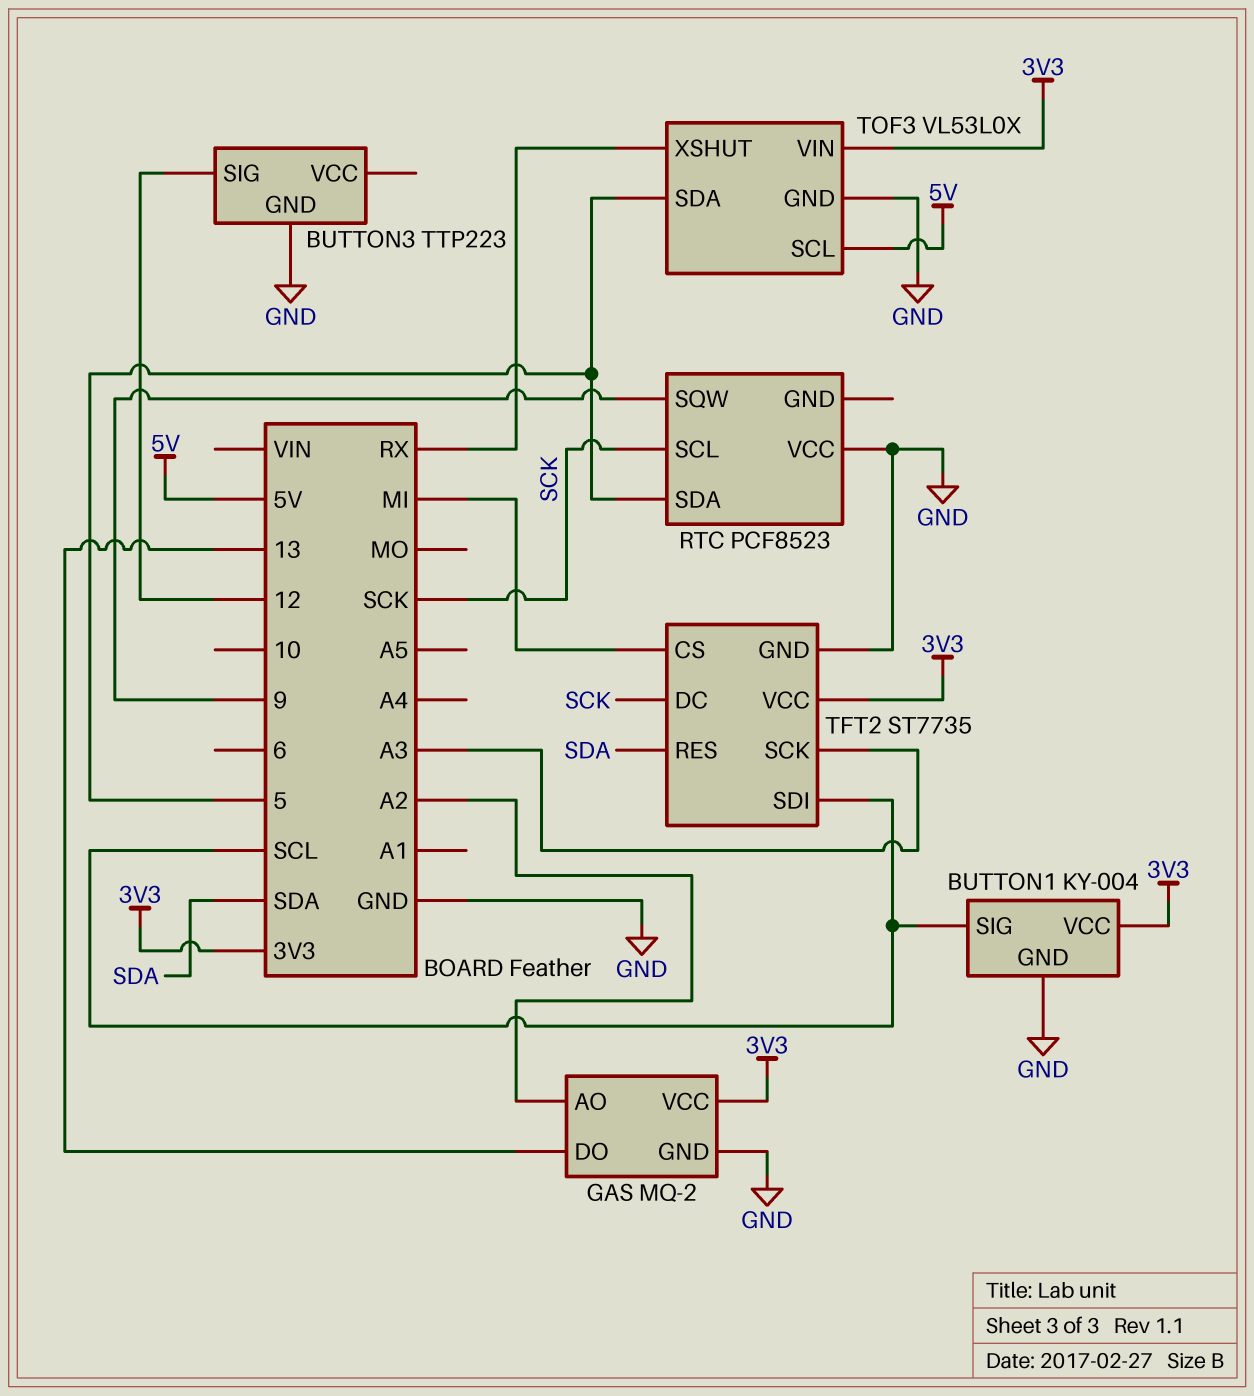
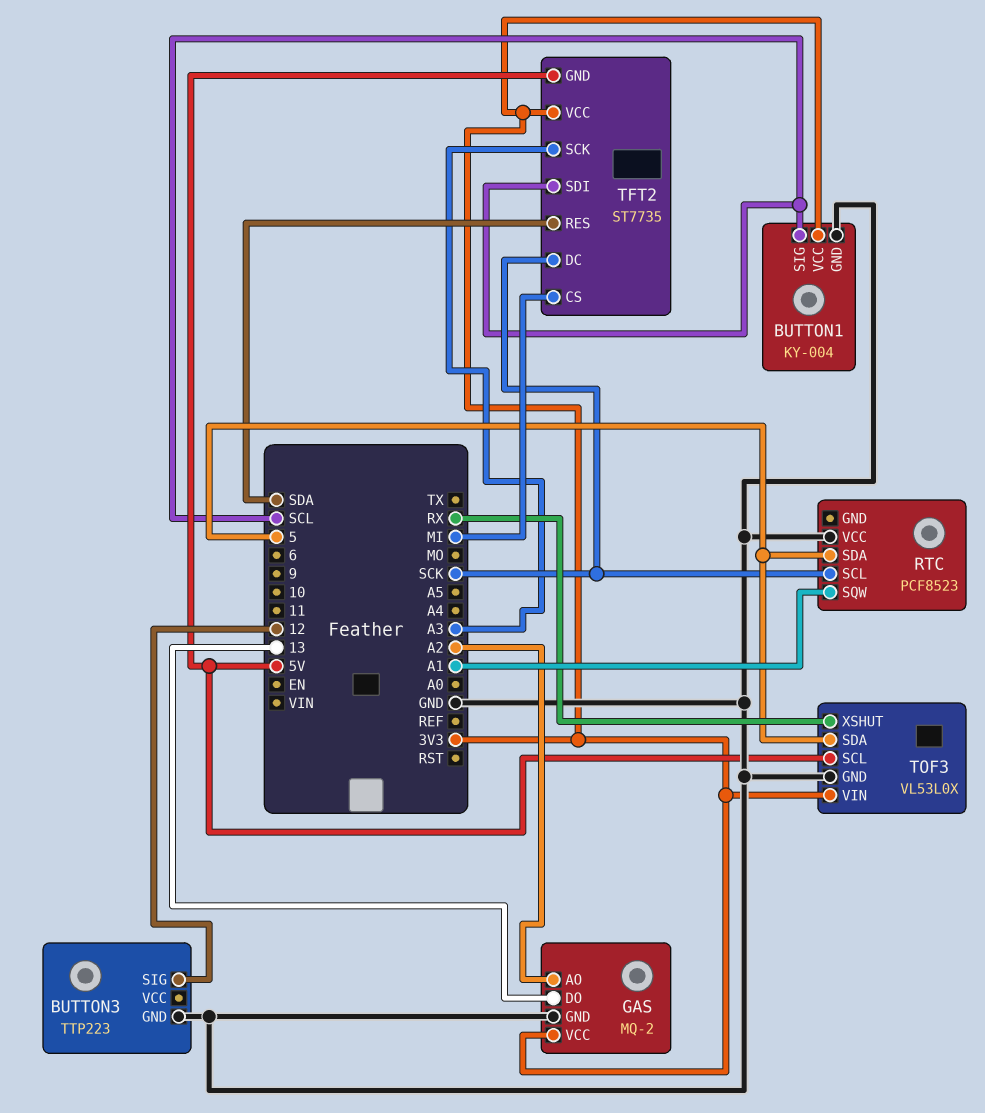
RTC pin SQW: 9 -> A1
TFT2 pin GND: GND -> 5V

